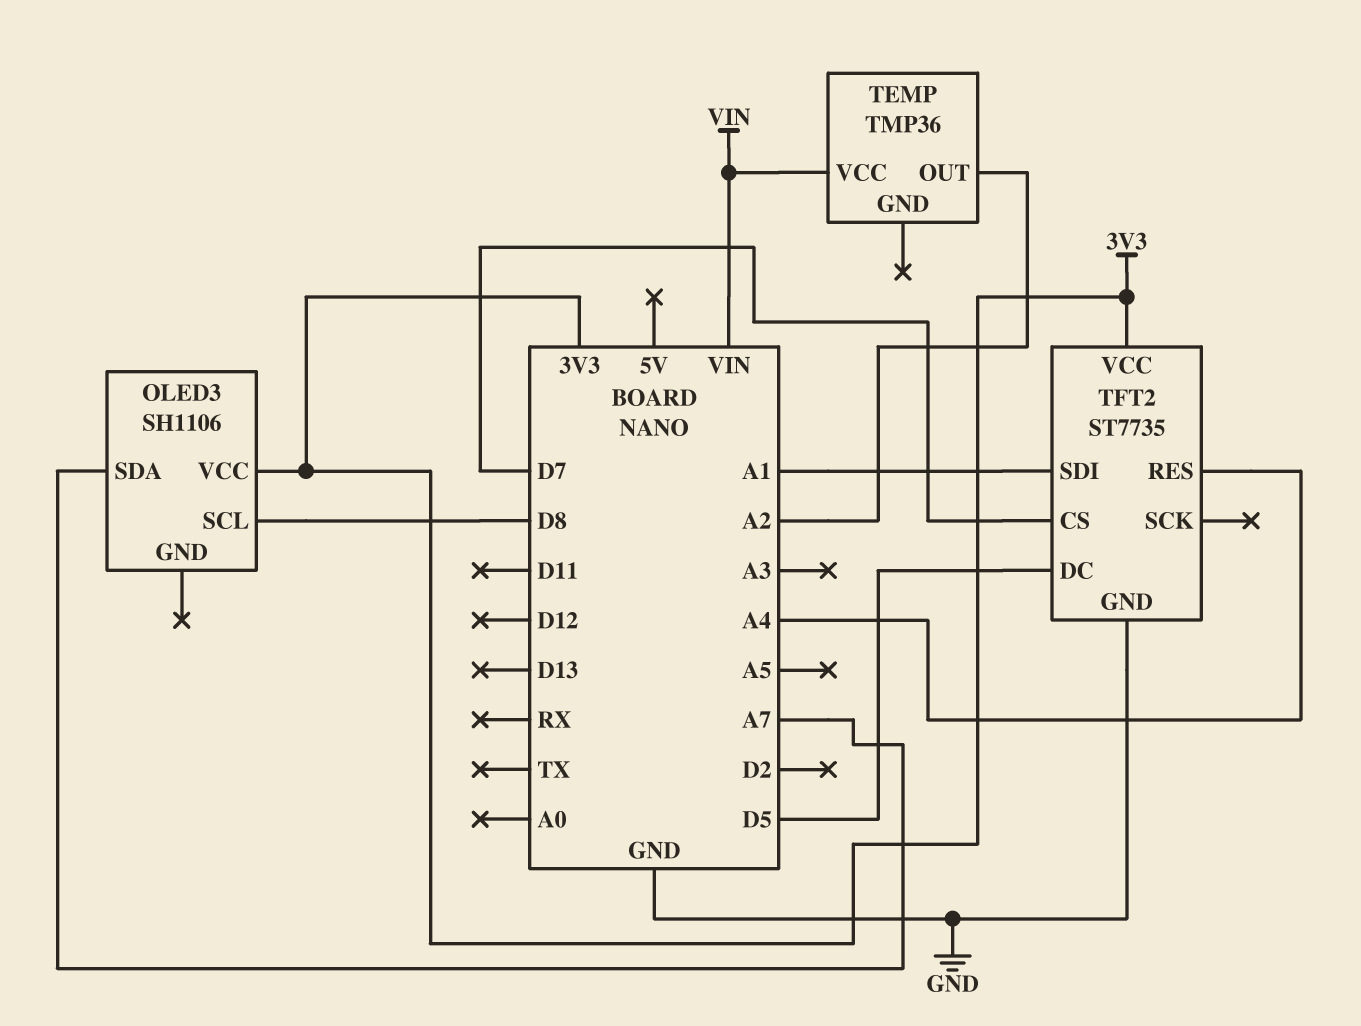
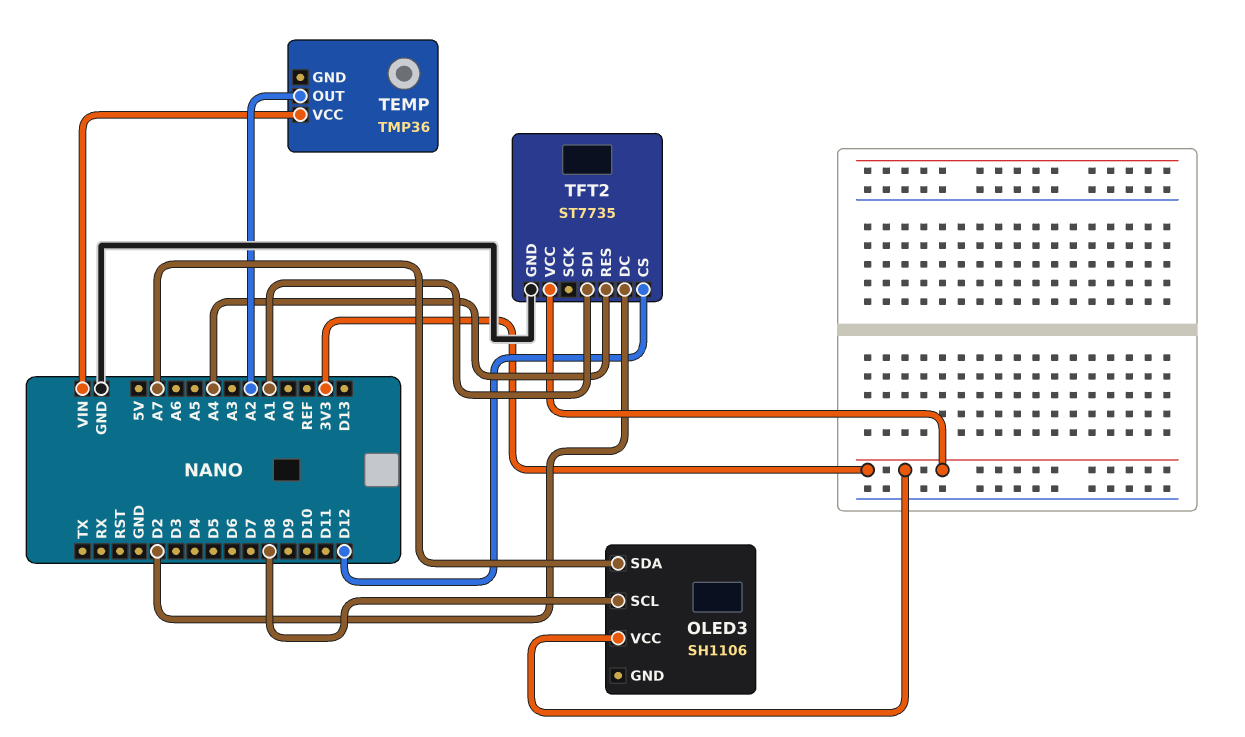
TFT2 pin CS: D7 -> D12
TFT2 pin DC: D5 -> D2

